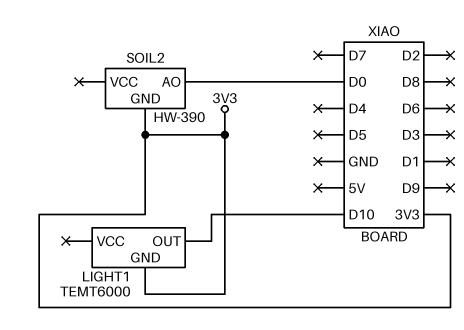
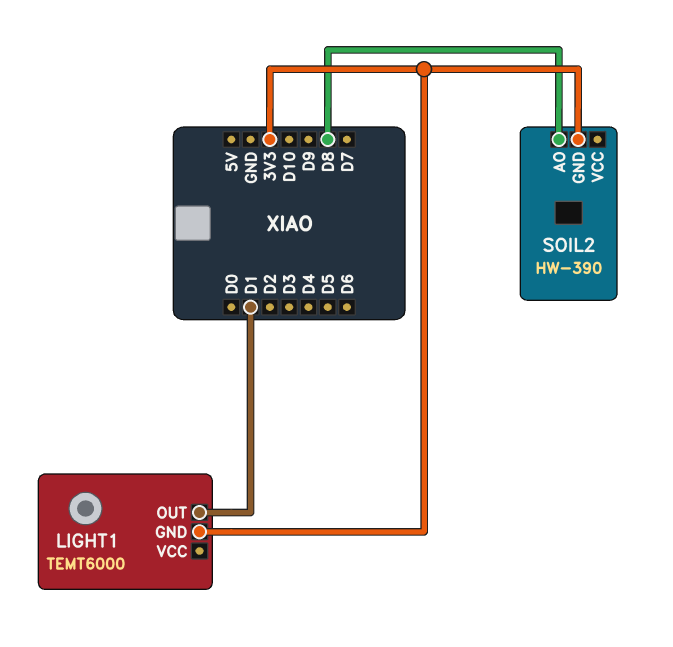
LIGHT1 pin OUT: D10 -> D1
SOIL2 pin AO: D0 -> D8

